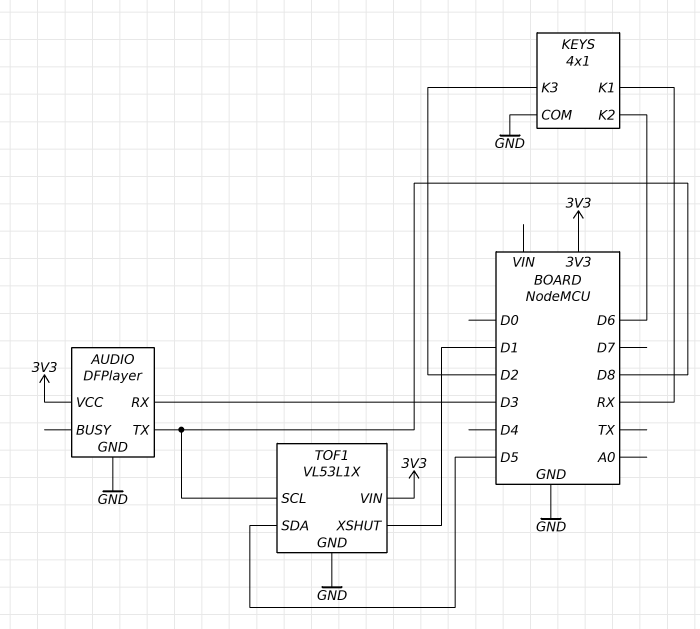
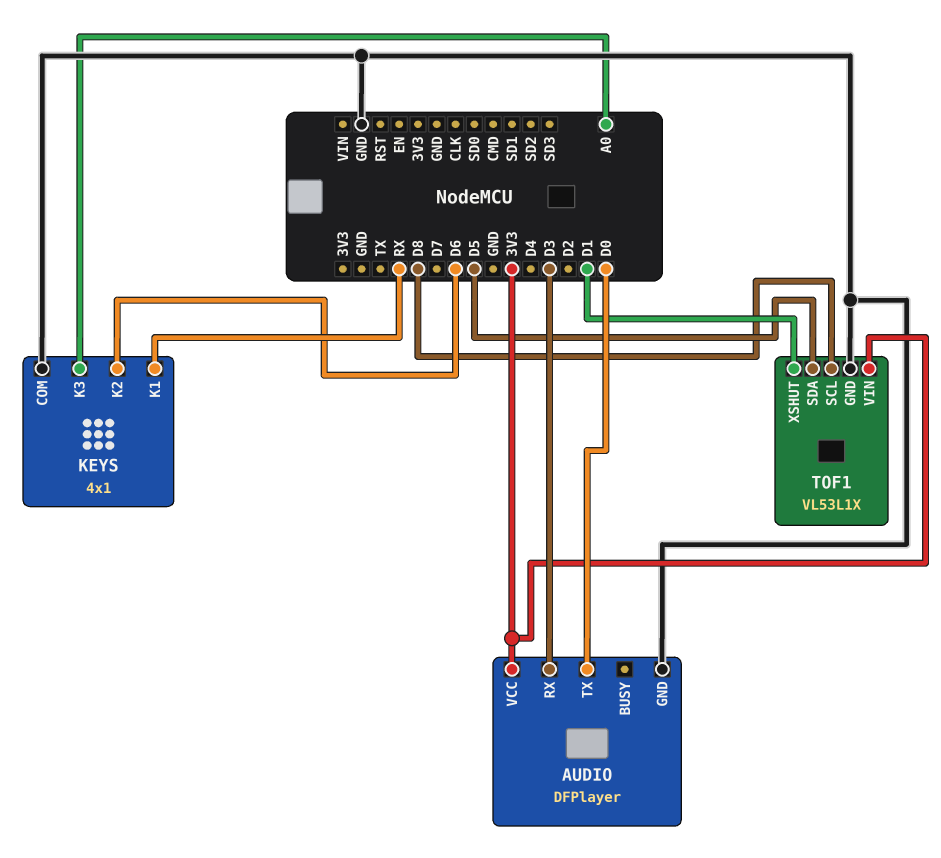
AUDIO pin TX: D8 -> D0
KEYS pin K3: D2 -> A0

